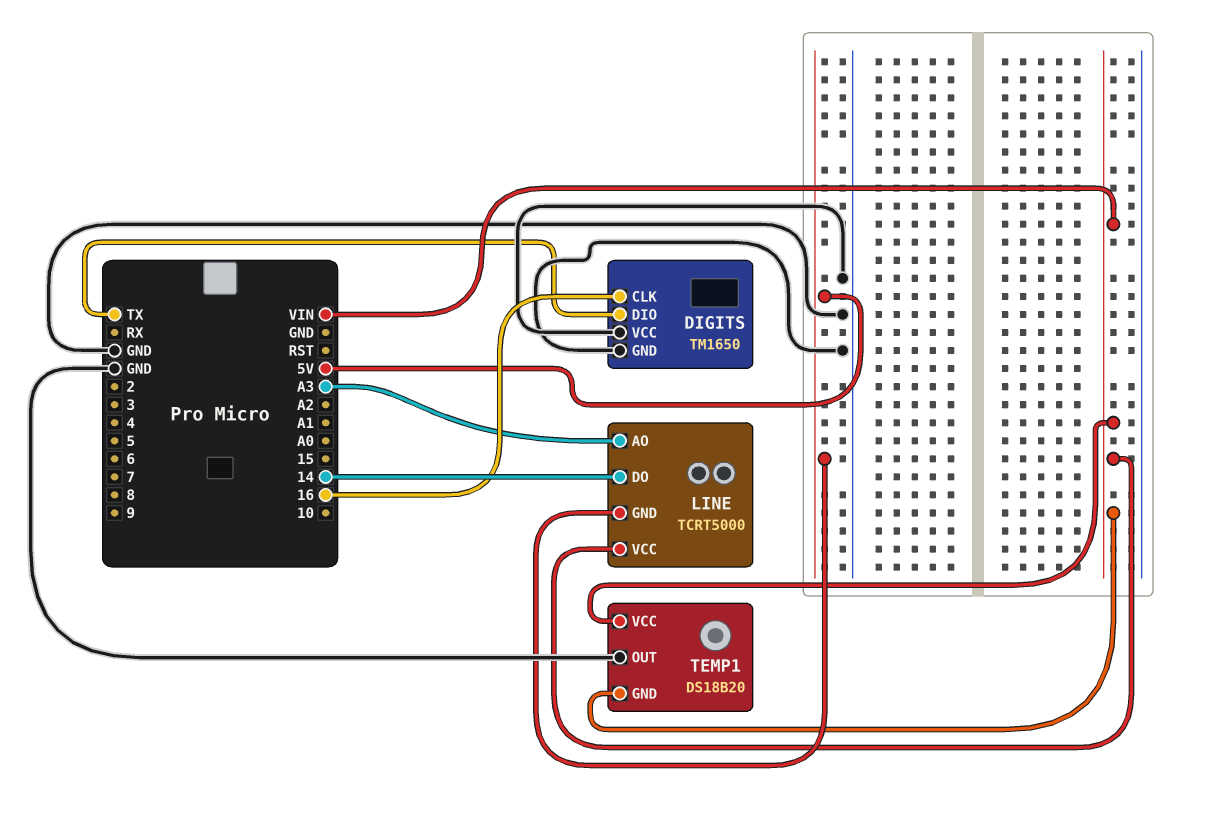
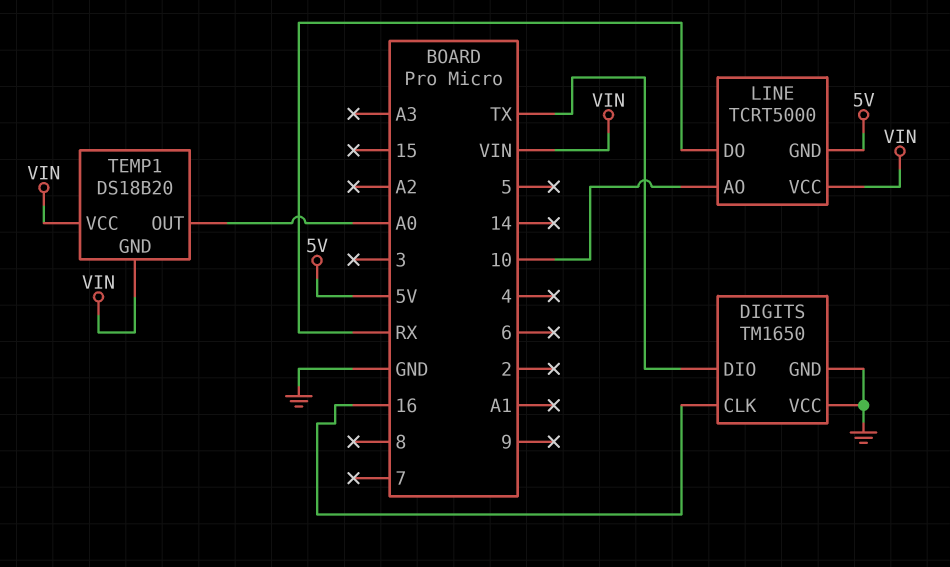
LINE pin AO: A3 -> 10
LINE pin DO: 14 -> RX
TEMP1 pin OUT: GND -> A0

